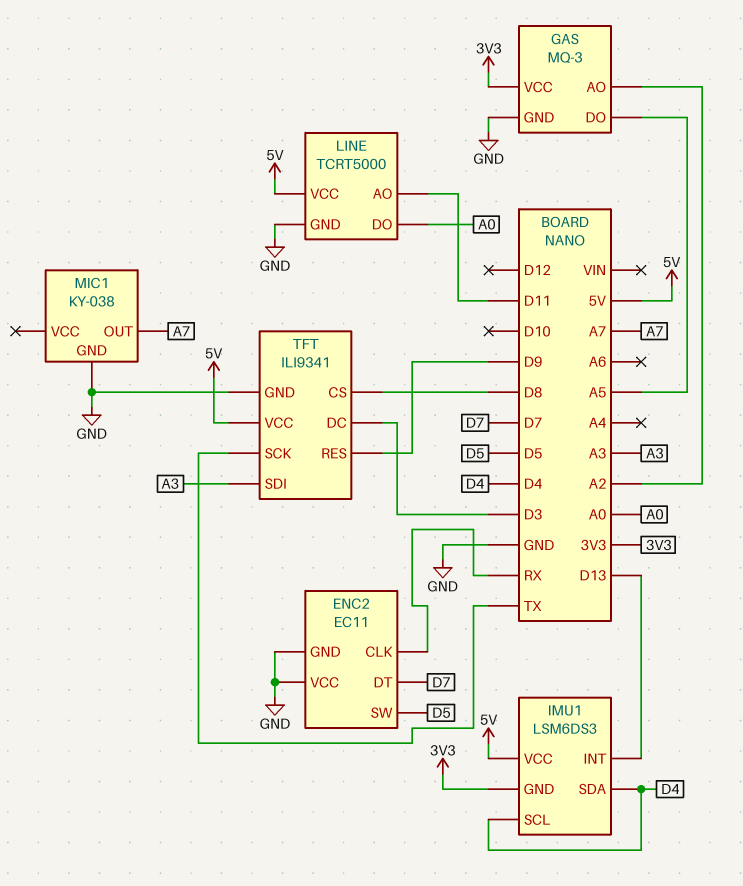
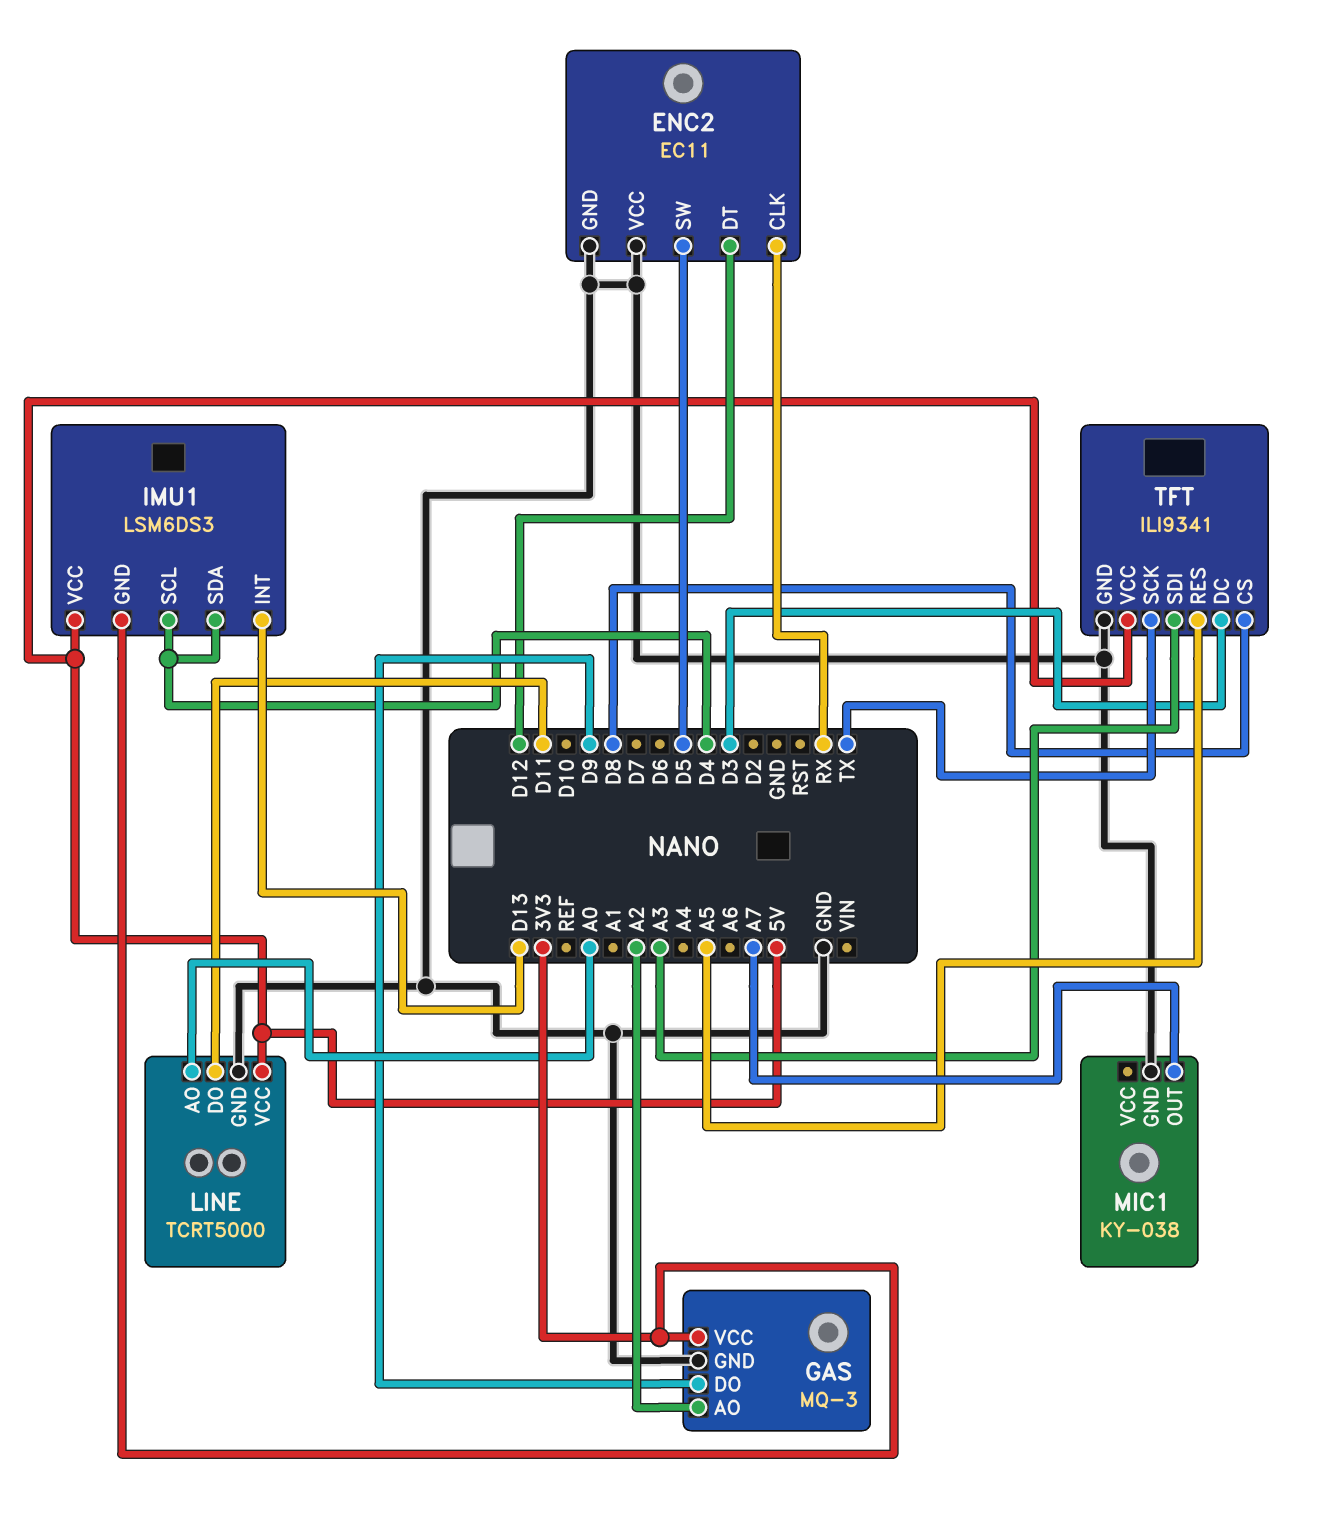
ENC2 pin DT: D7 -> D12
GAS pin DO: A5 -> D9
LINE pin AO: D11 -> A0
LINE pin DO: A0 -> D11
TFT pin RES: D9 -> A5

